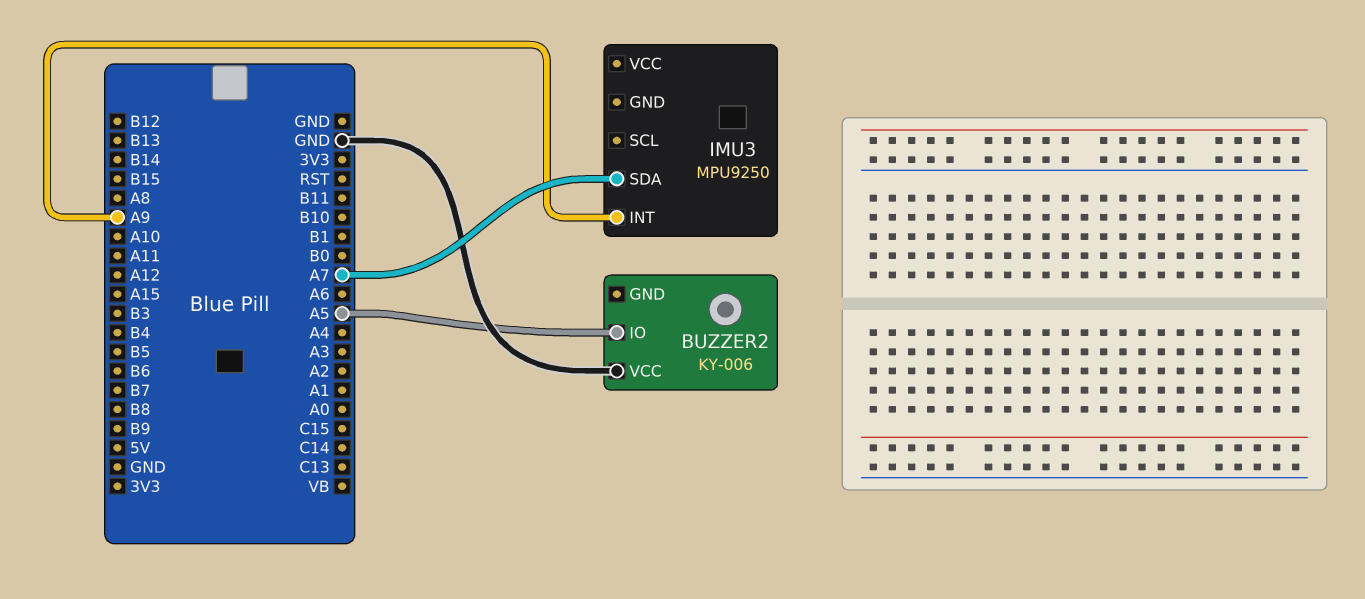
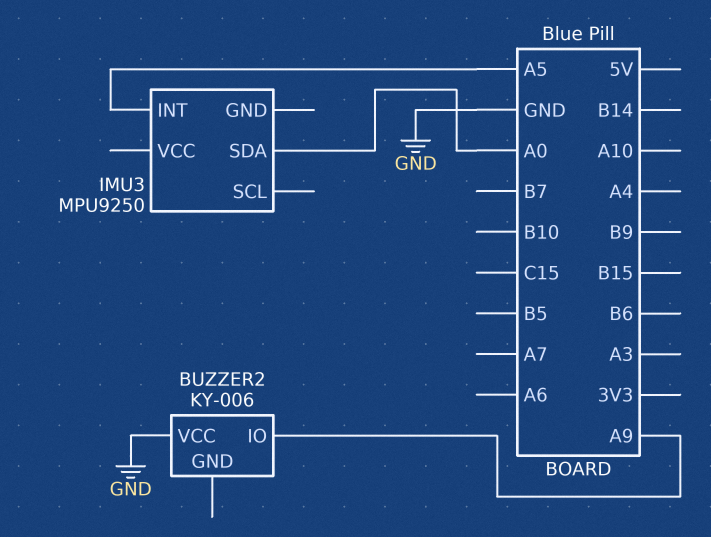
BUZZER2 pin IO: A5 -> A9
IMU3 pin INT: A9 -> A5
IMU3 pin SDA: A7 -> A0

